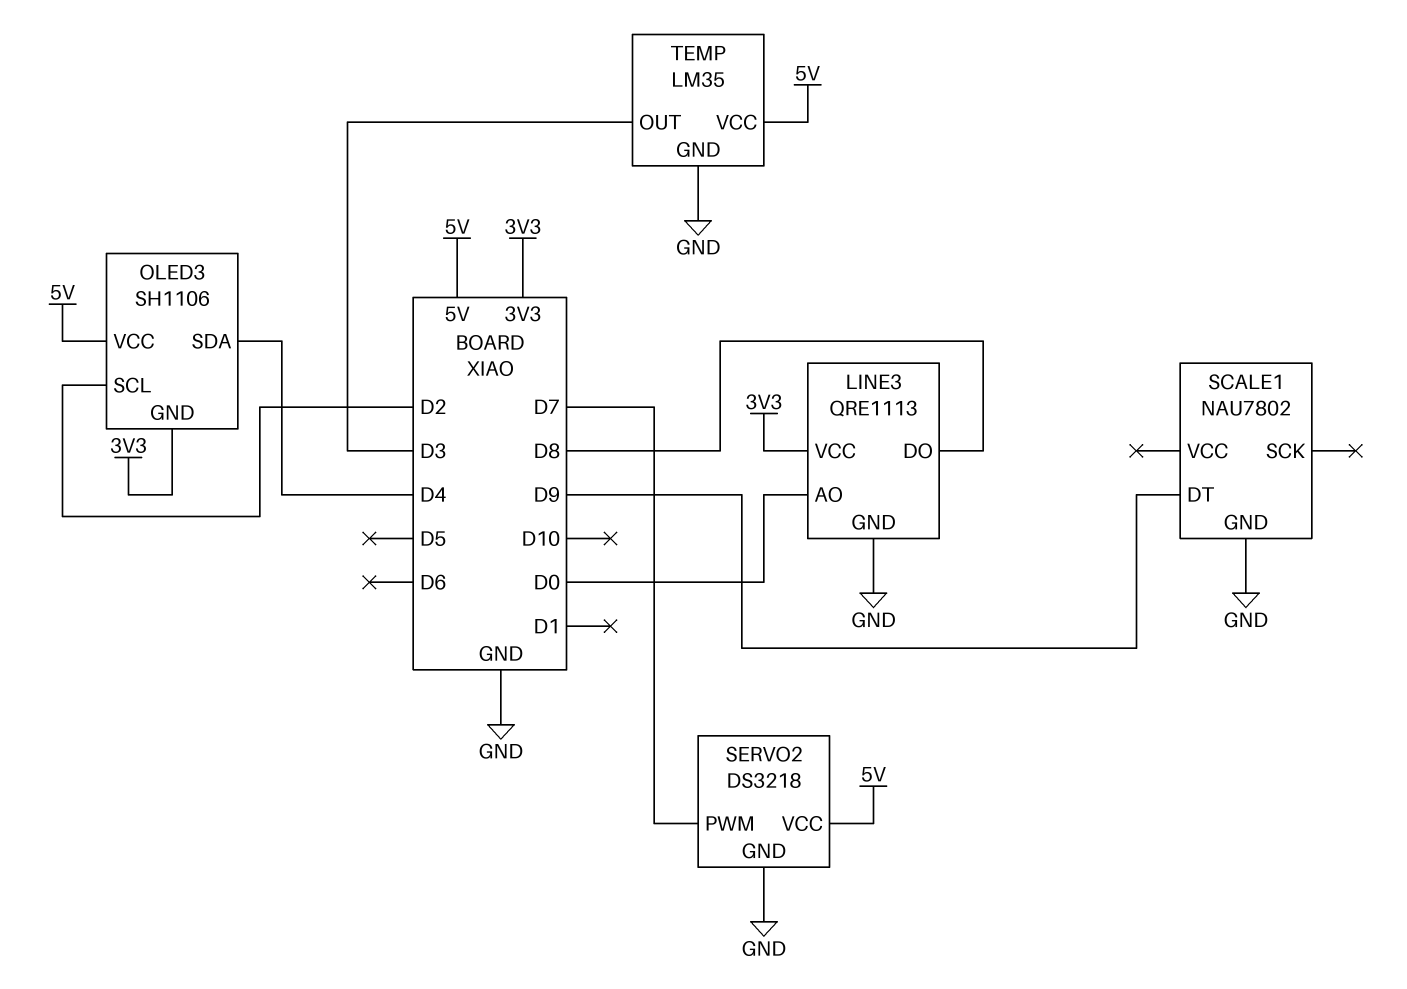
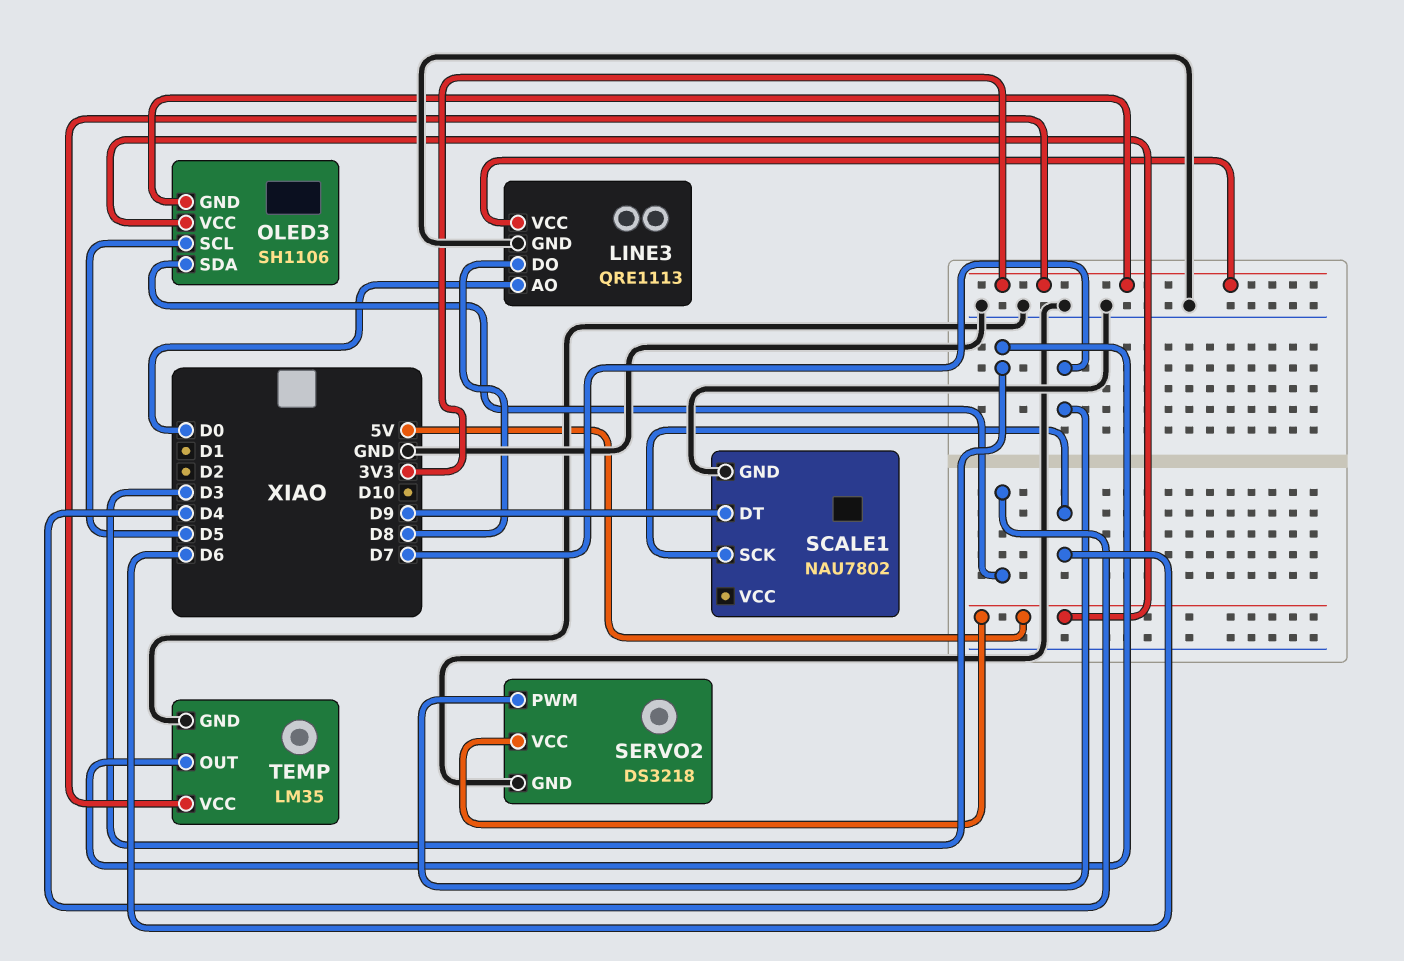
OLED3 pin SCL: D2 -> D5
SCALE1 pin SCK: none -> D6
TEMP pin VCC: 5V -> 3V3

